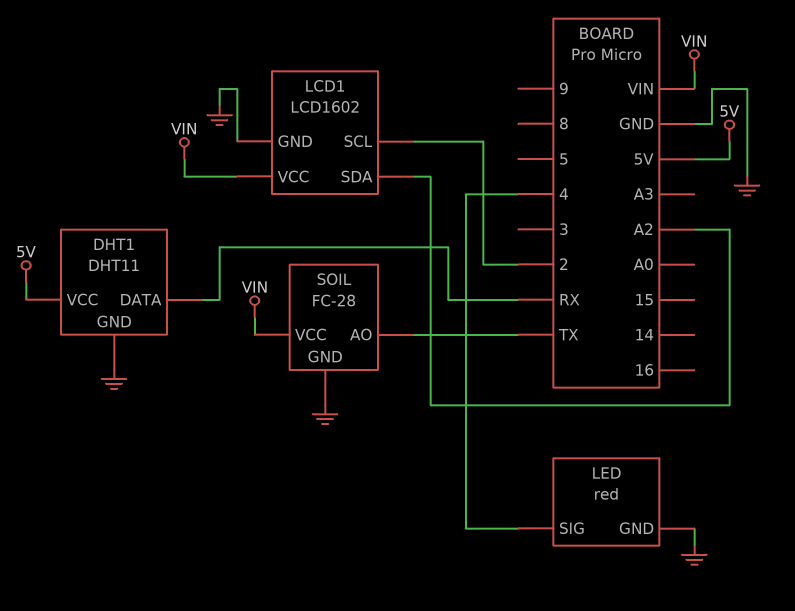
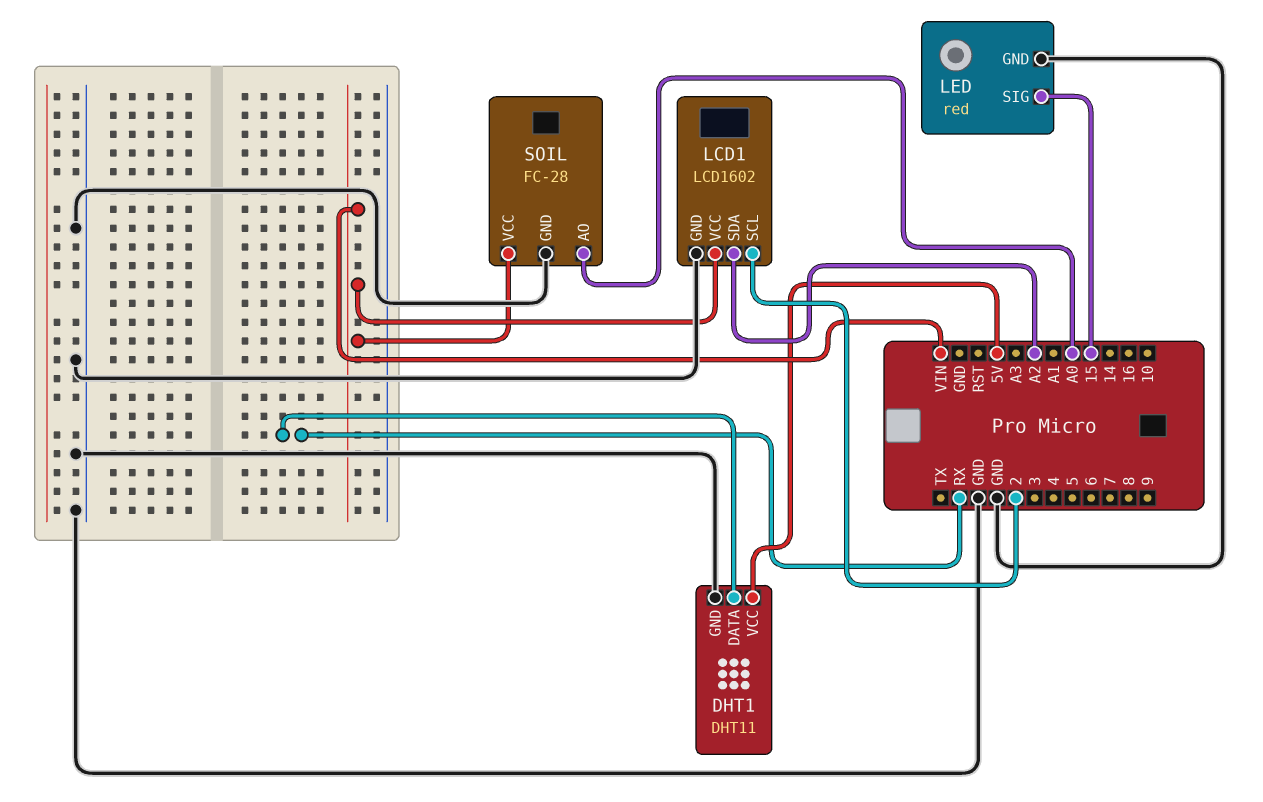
LED pin SIG: 4 -> 15
SOIL pin AO: TX -> A0

